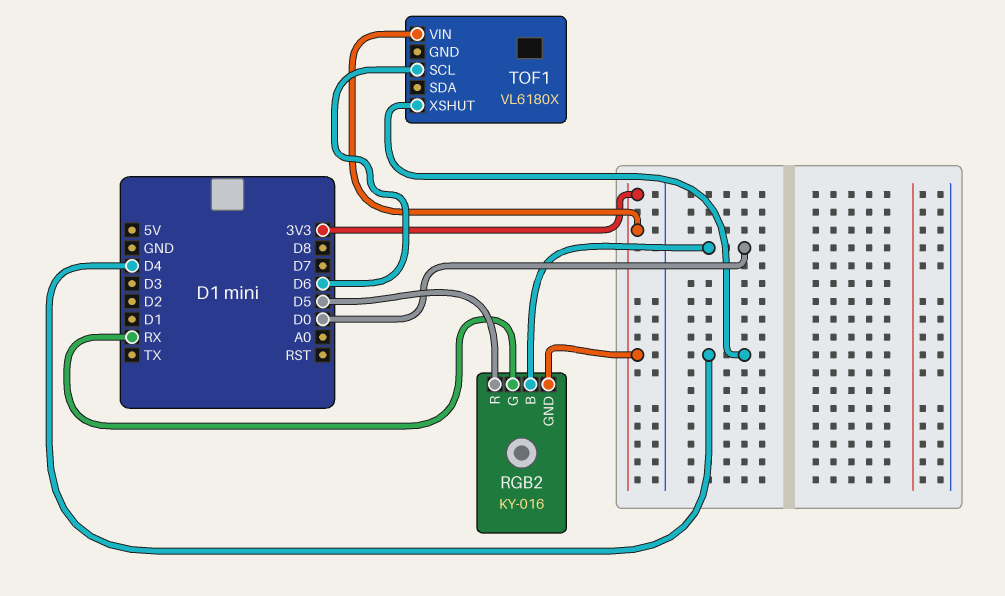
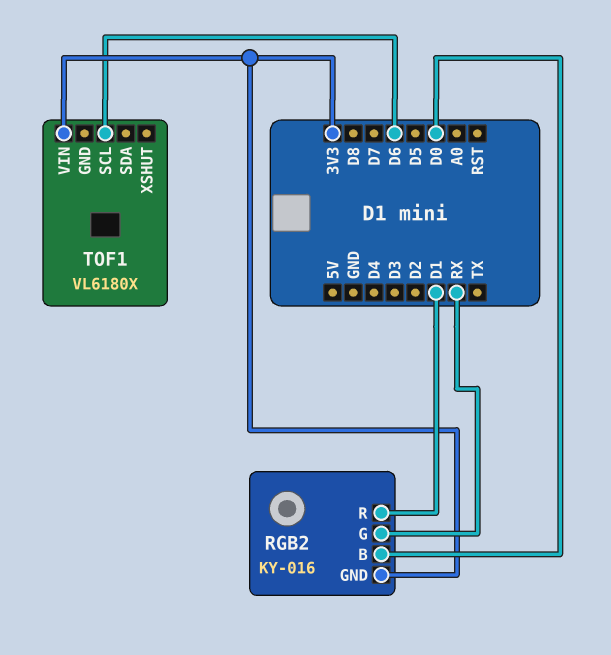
RGB2 pin R: D5 -> D1
TOF1 pin XSHUT: D4 -> none

